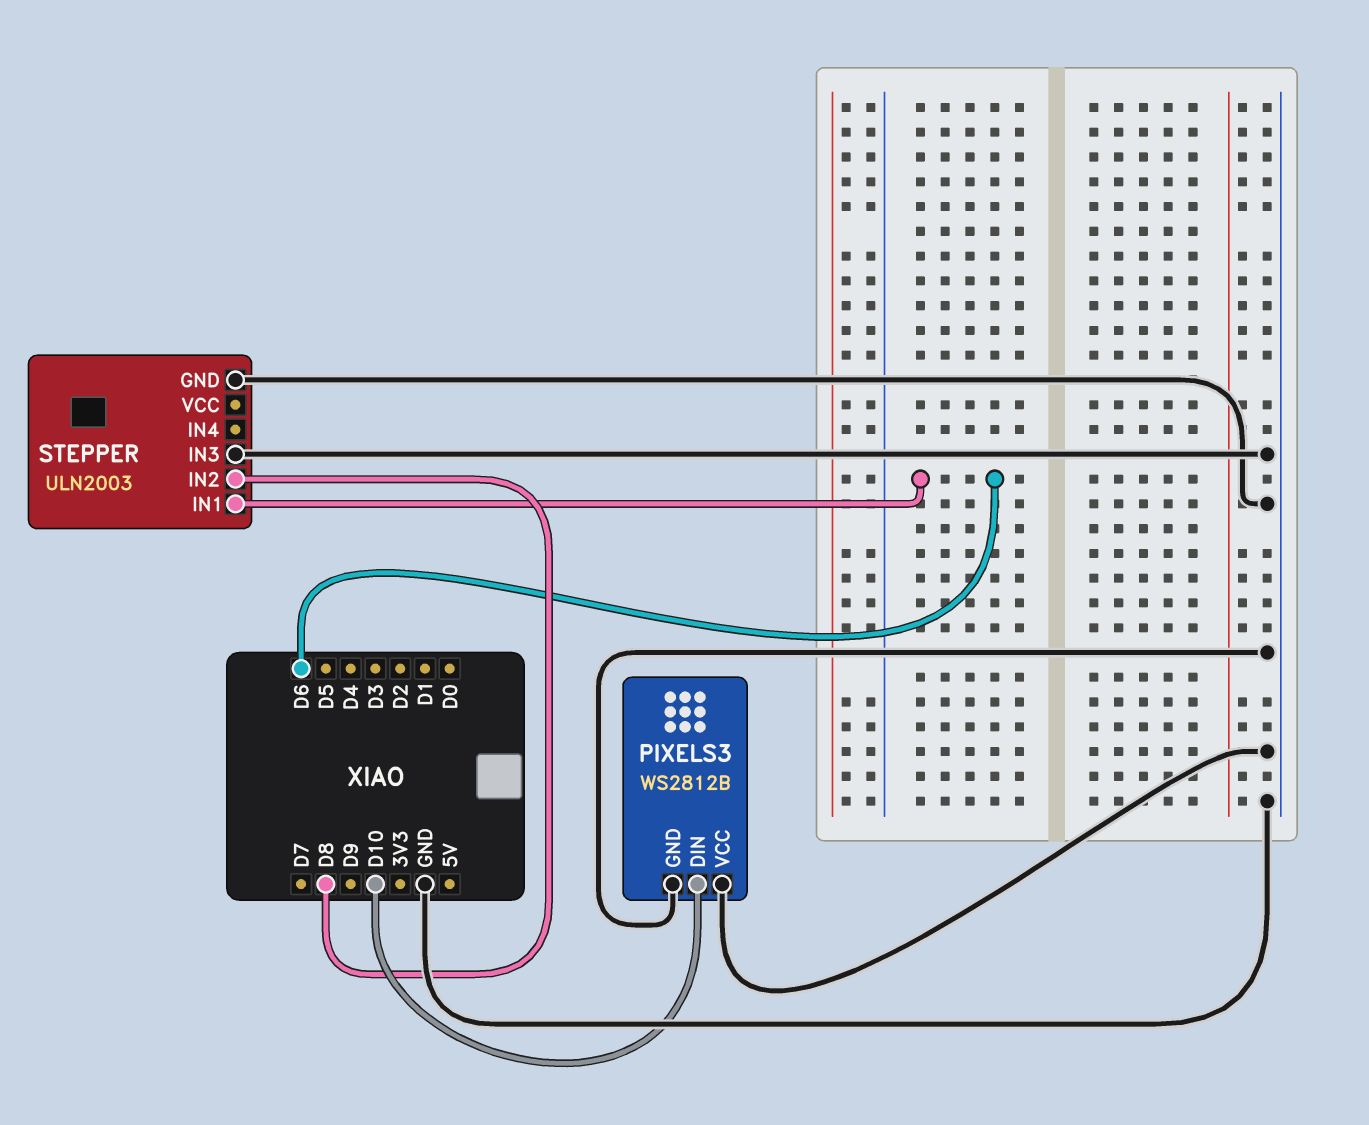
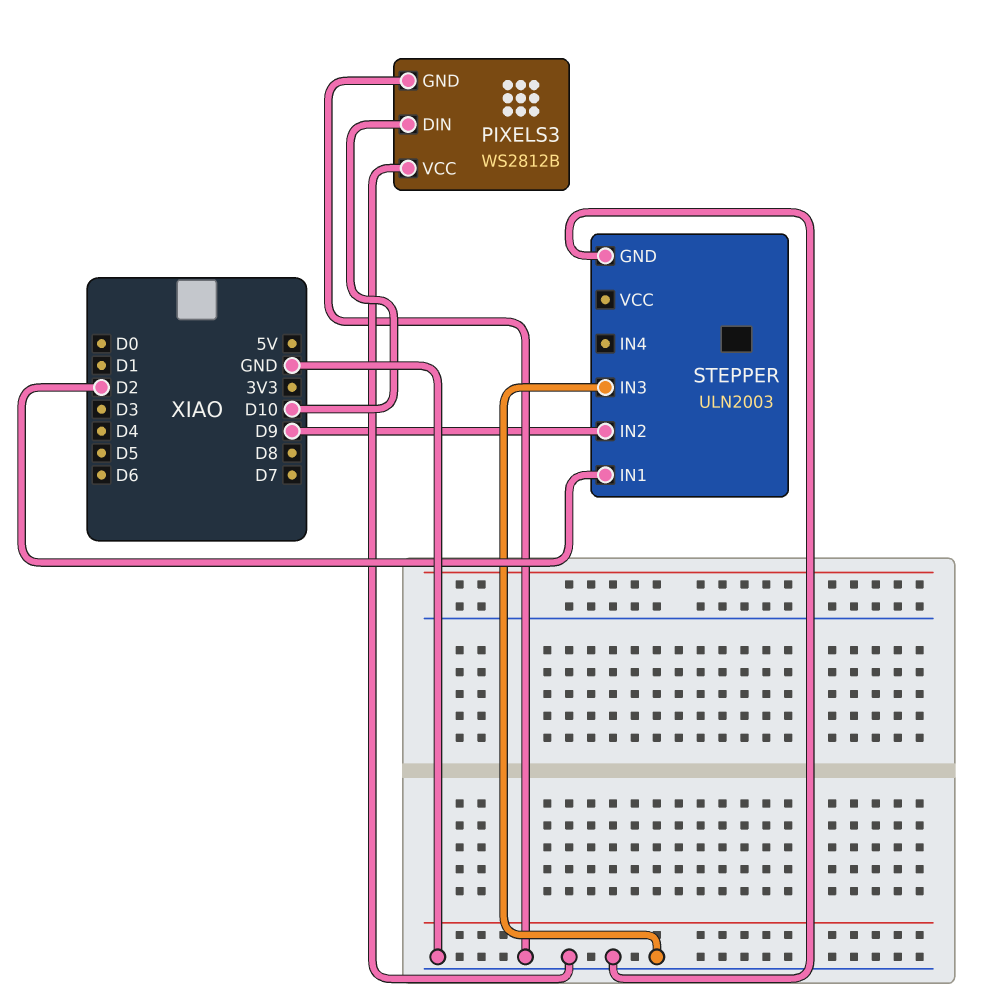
STEPPER pin IN1: D6 -> D2
STEPPER pin IN2: D8 -> D9

